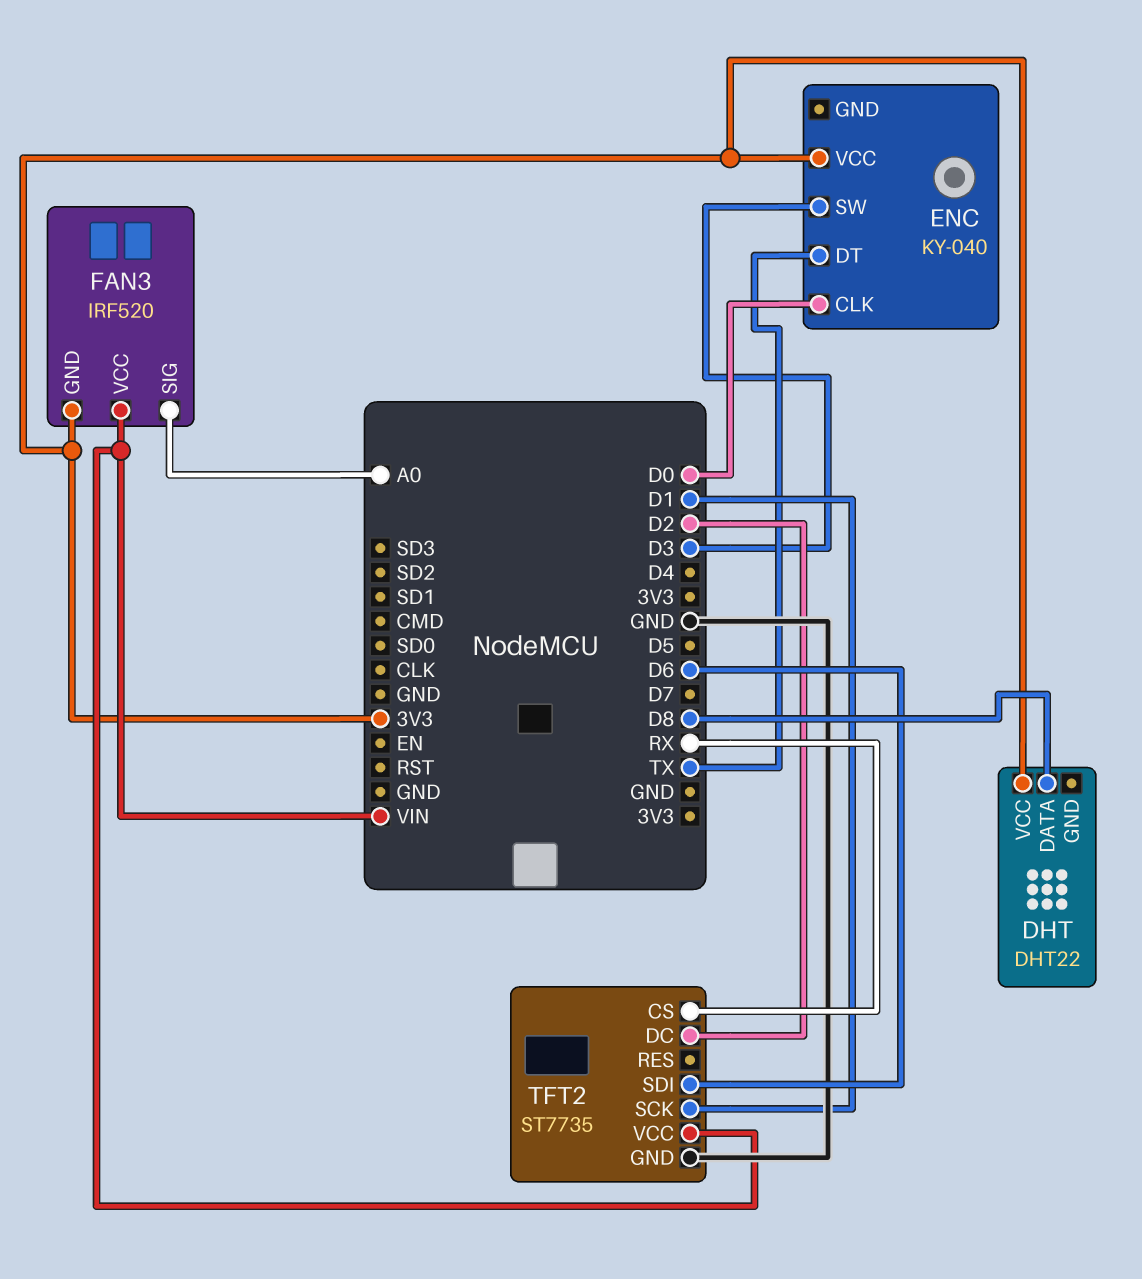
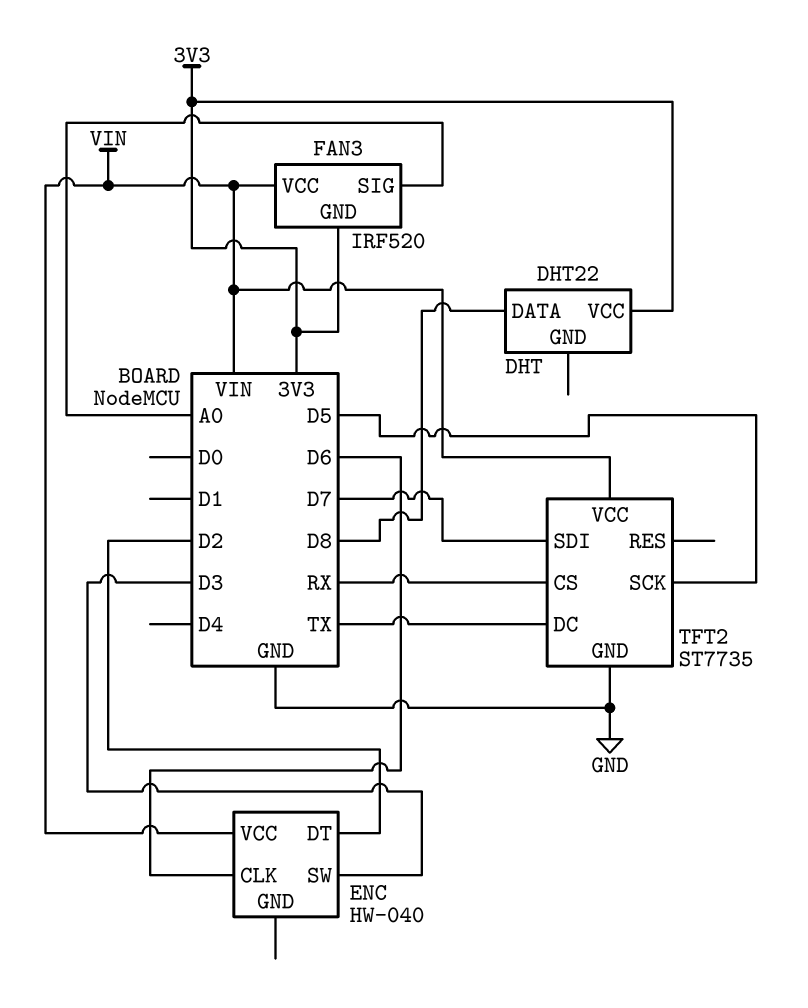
ENC: KY-040 -> HW-040
ENC pin CLK: D0 -> D6
ENC pin DT: TX -> D2
ENC pin VCC: 3V3 -> VIN
TFT2 pin DC: D2 -> TX
TFT2 pin SCK: D1 -> D5
TFT2 pin SDI: D6 -> D7

